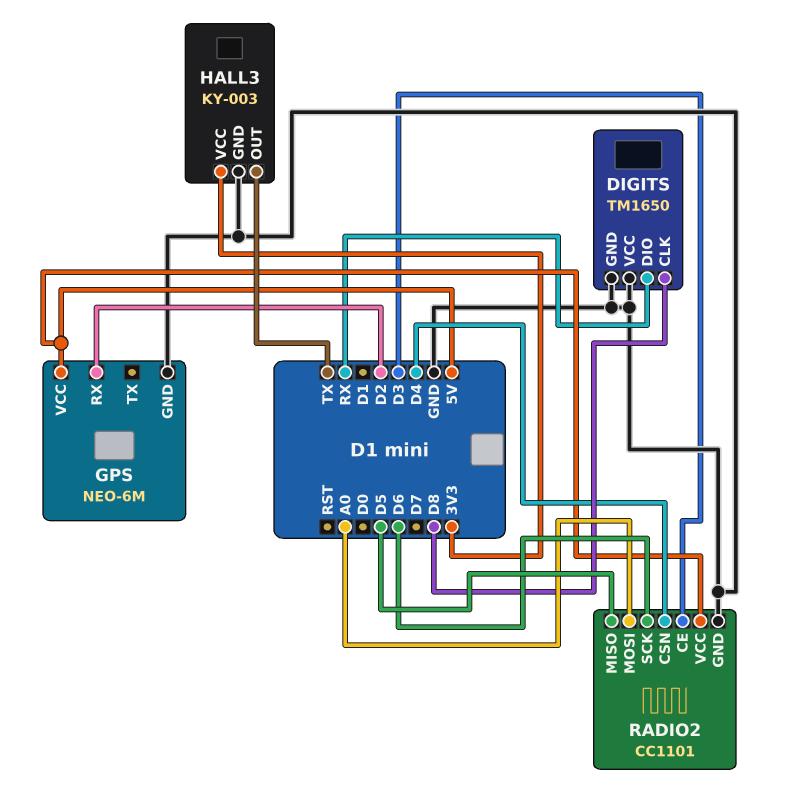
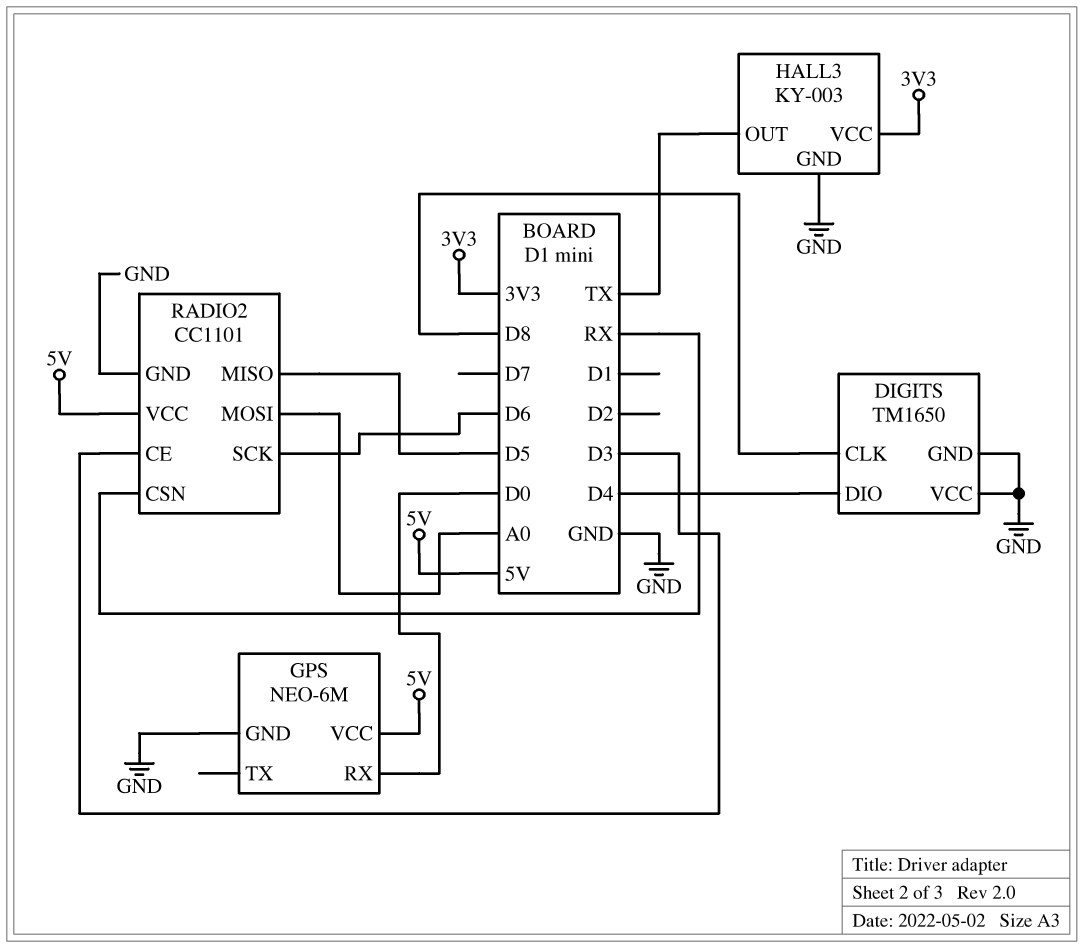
DIGITS pin DIO: RX -> D4
GPS pin RX: D2 -> D0
RADIO2 pin CSN: D4 -> RX

